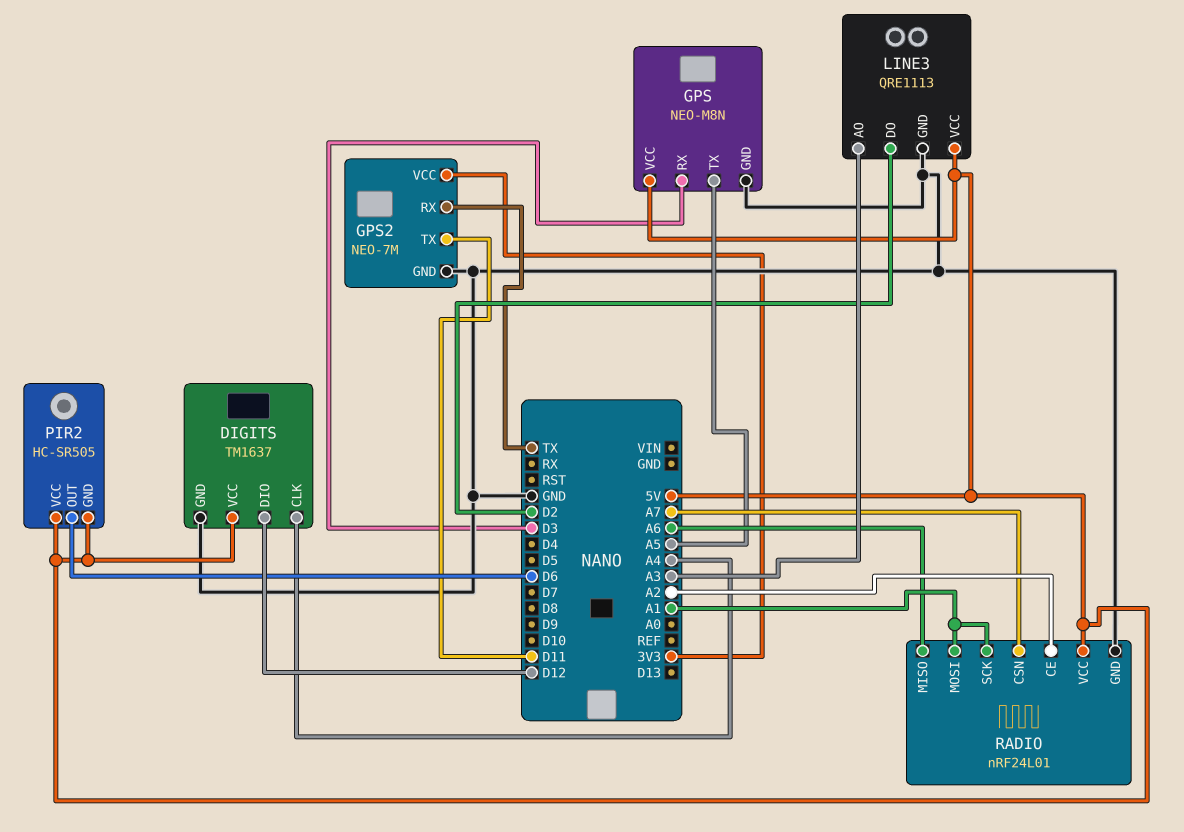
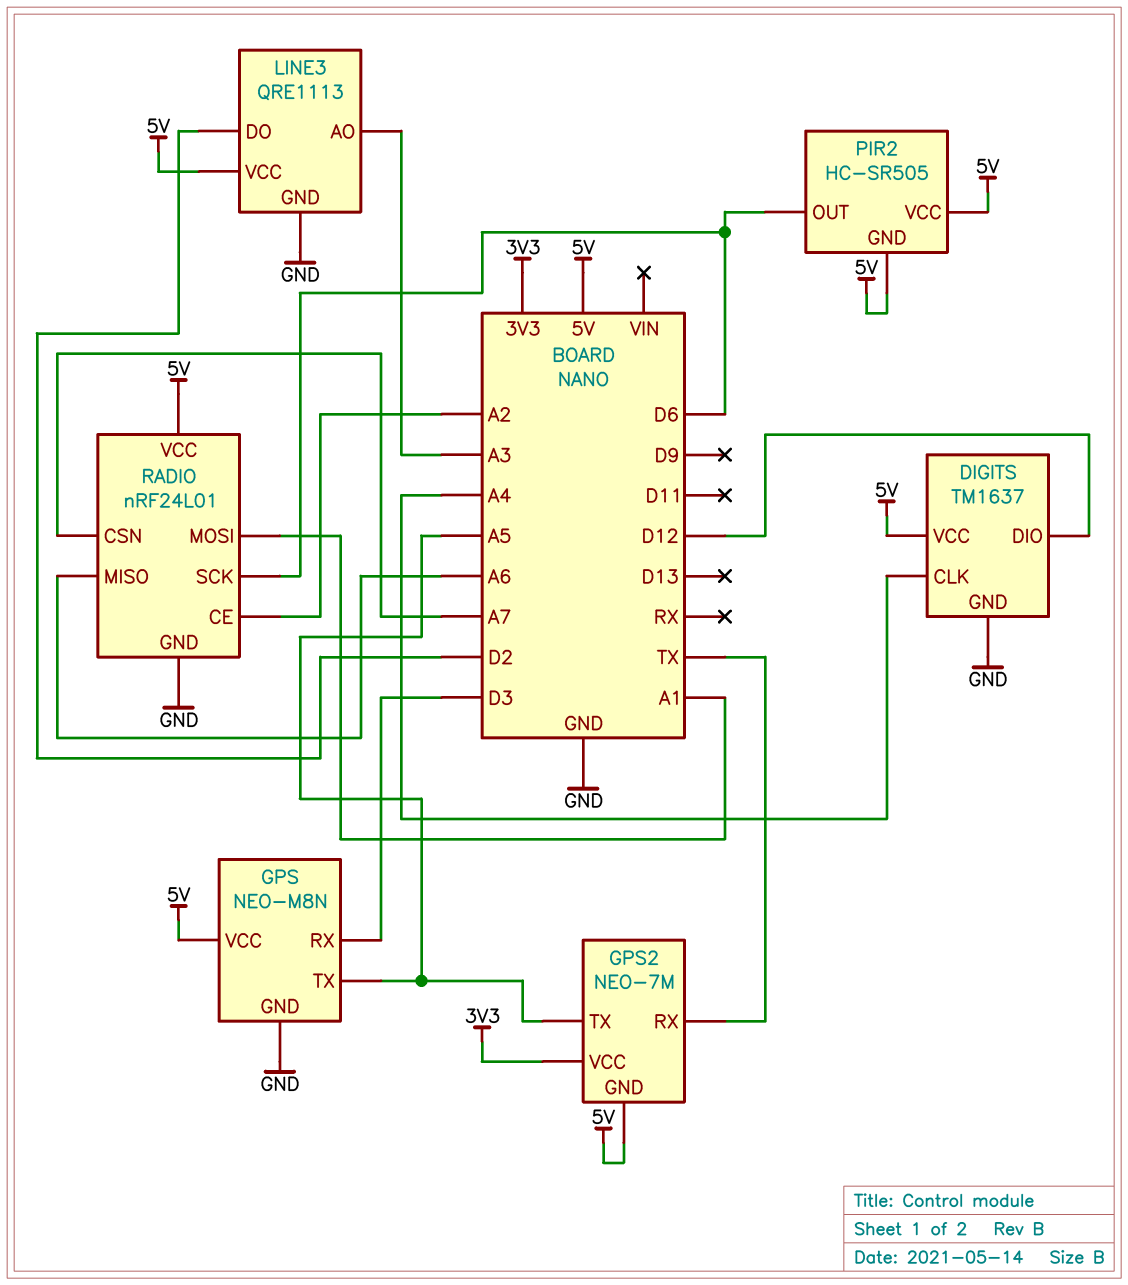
GPS2 pin GND: GND -> 5V
GPS2 pin TX: D11 -> A5
RADIO pin SCK: A1 -> D6

